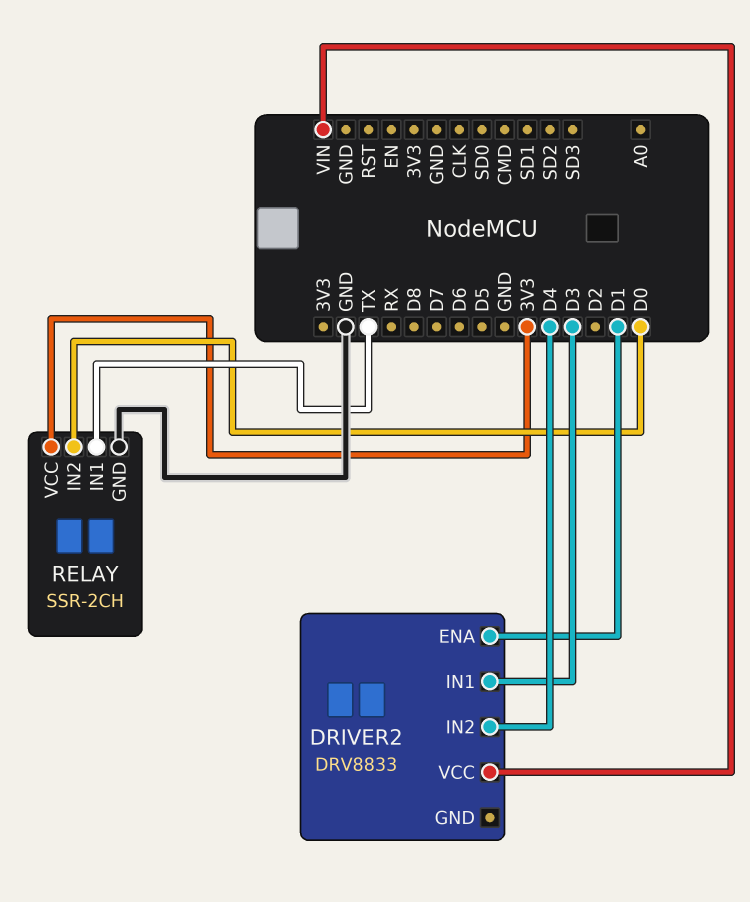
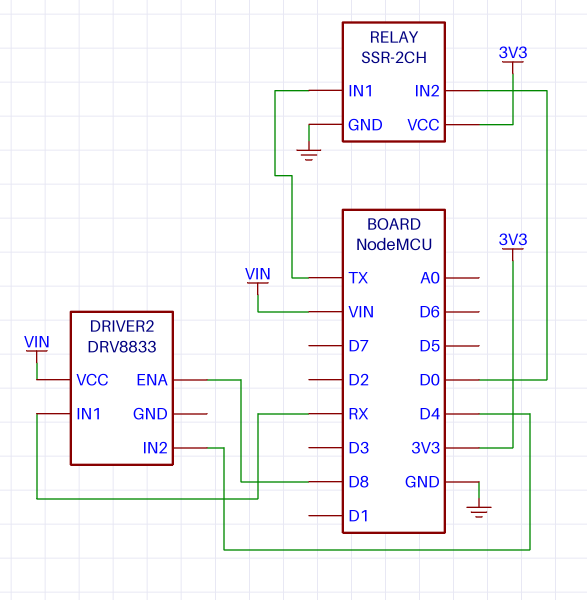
DRIVER2 pin ENA: D1 -> D8
DRIVER2 pin IN1: D3 -> RX

